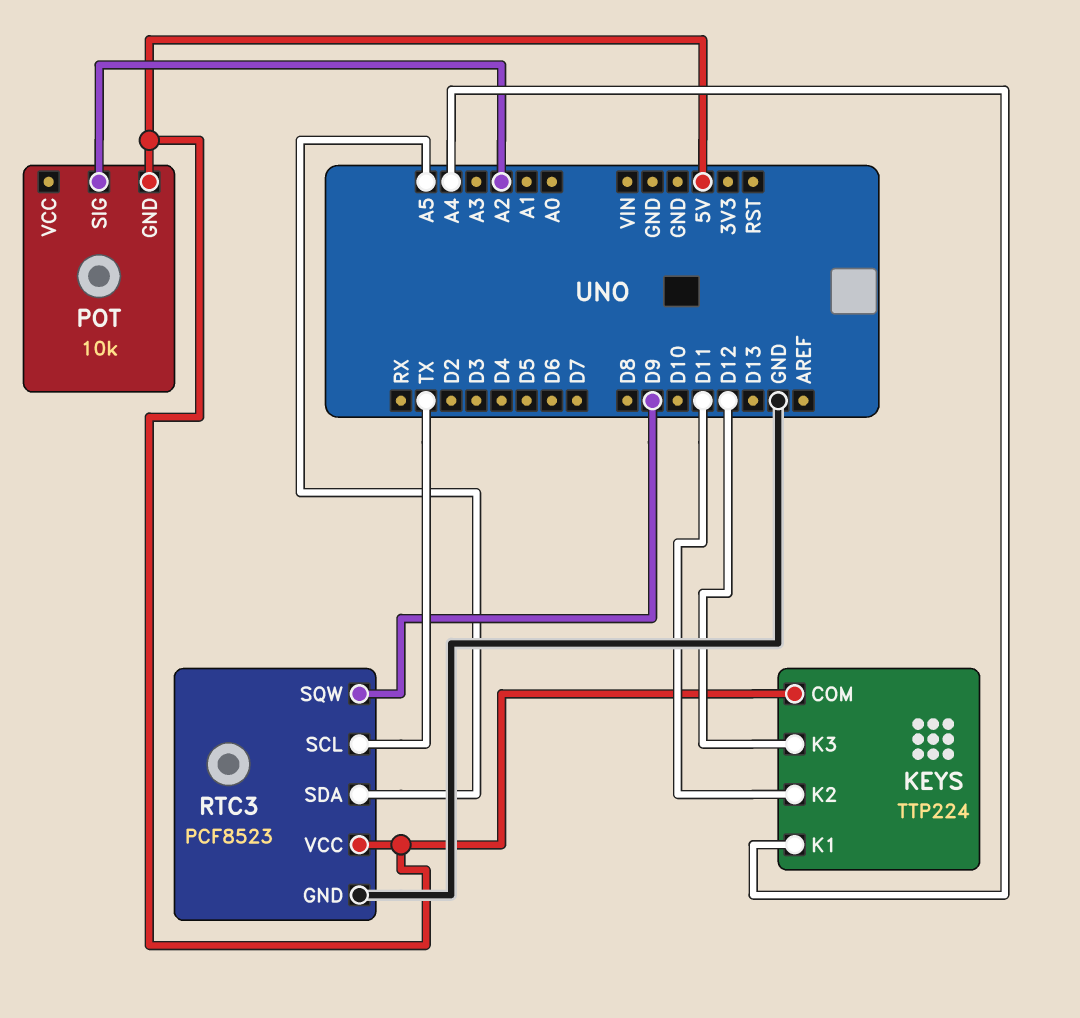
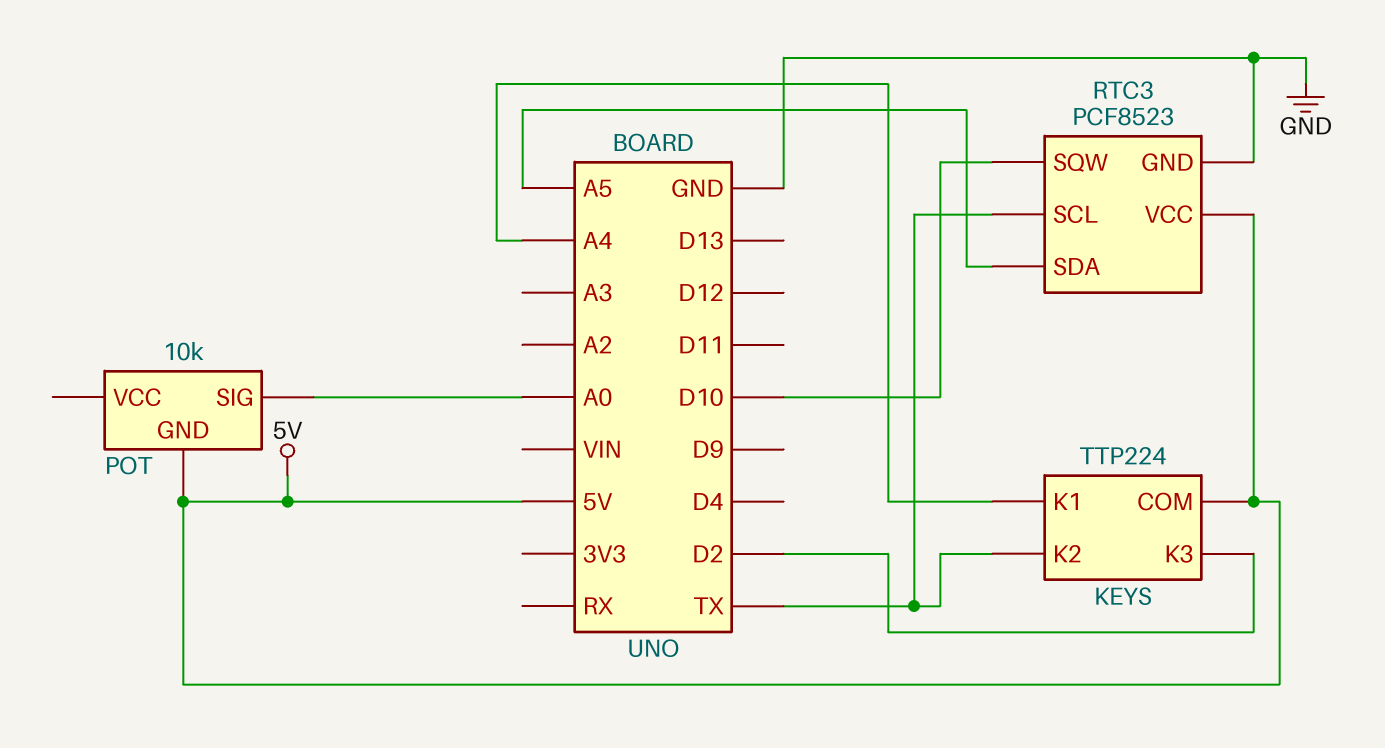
KEYS pin K2: D11 -> TX
KEYS pin K3: D12 -> D2
POT pin SIG: A2 -> A0
RTC3 pin SQW: D9 -> D10

